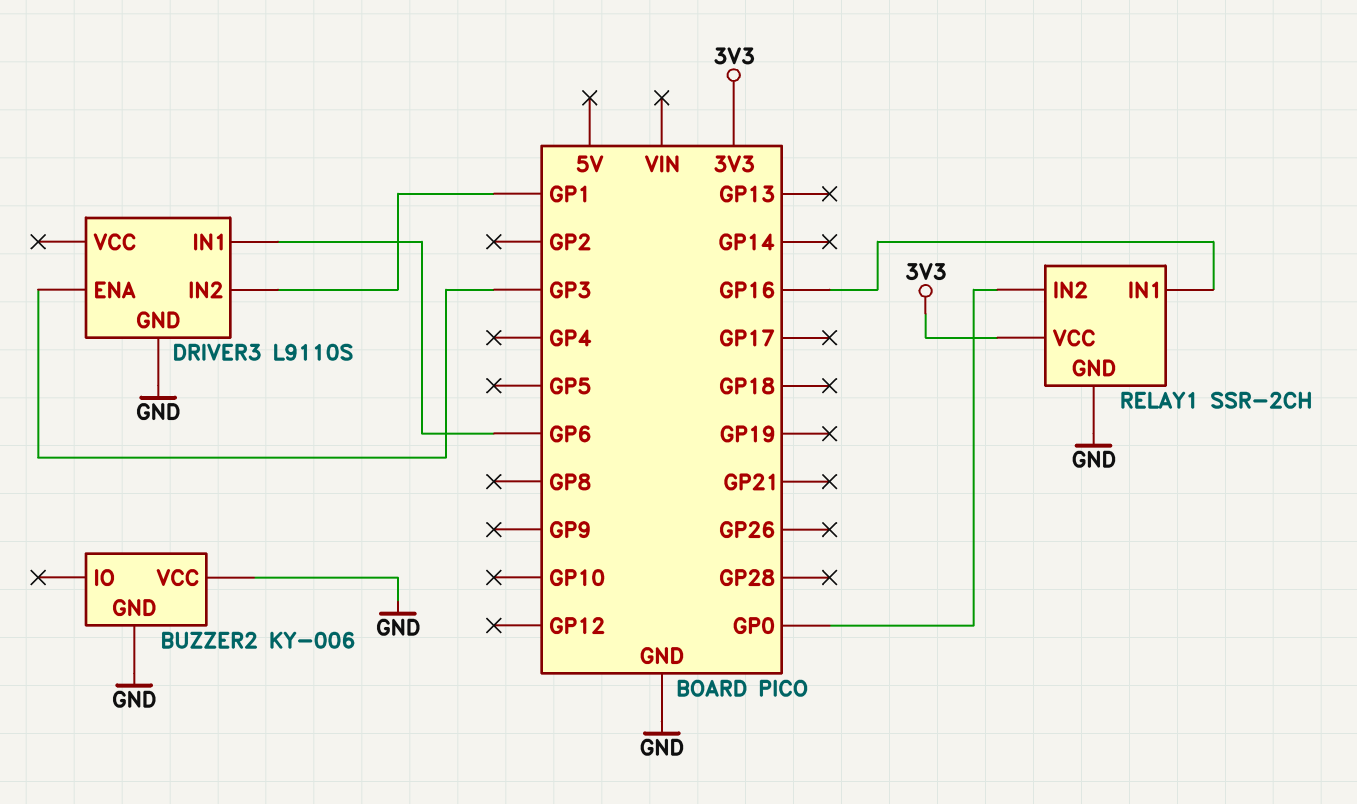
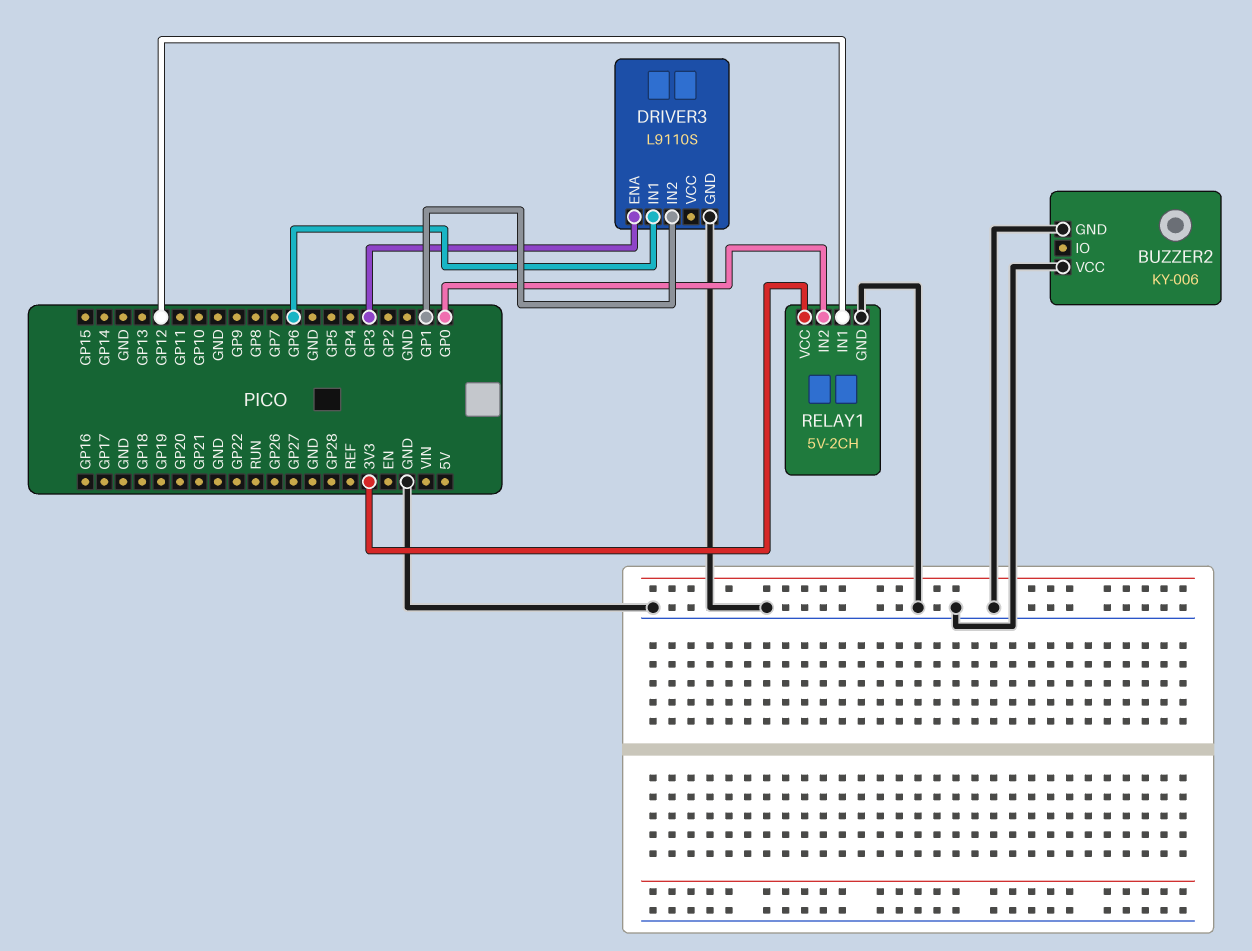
RELAY1: SSR-2CH -> 5V-2CH
RELAY1 pin IN1: GP16 -> GP12

